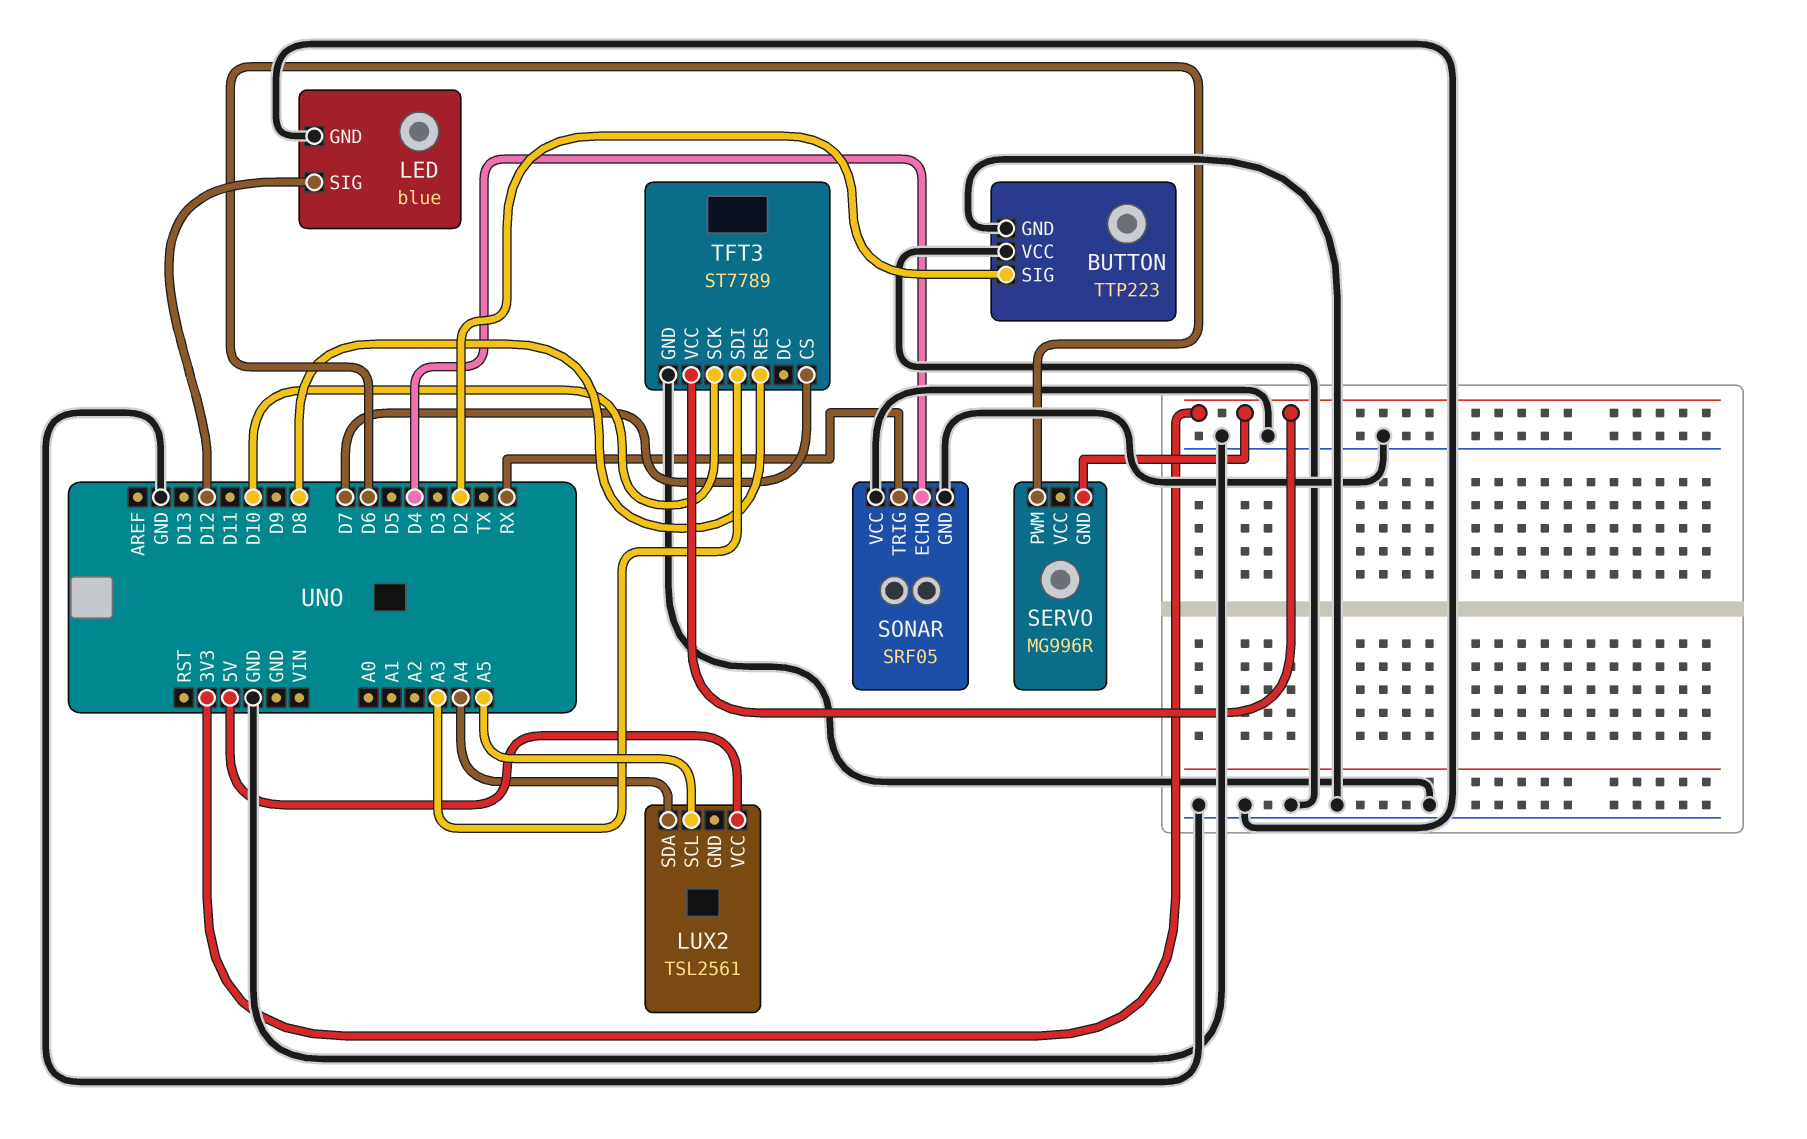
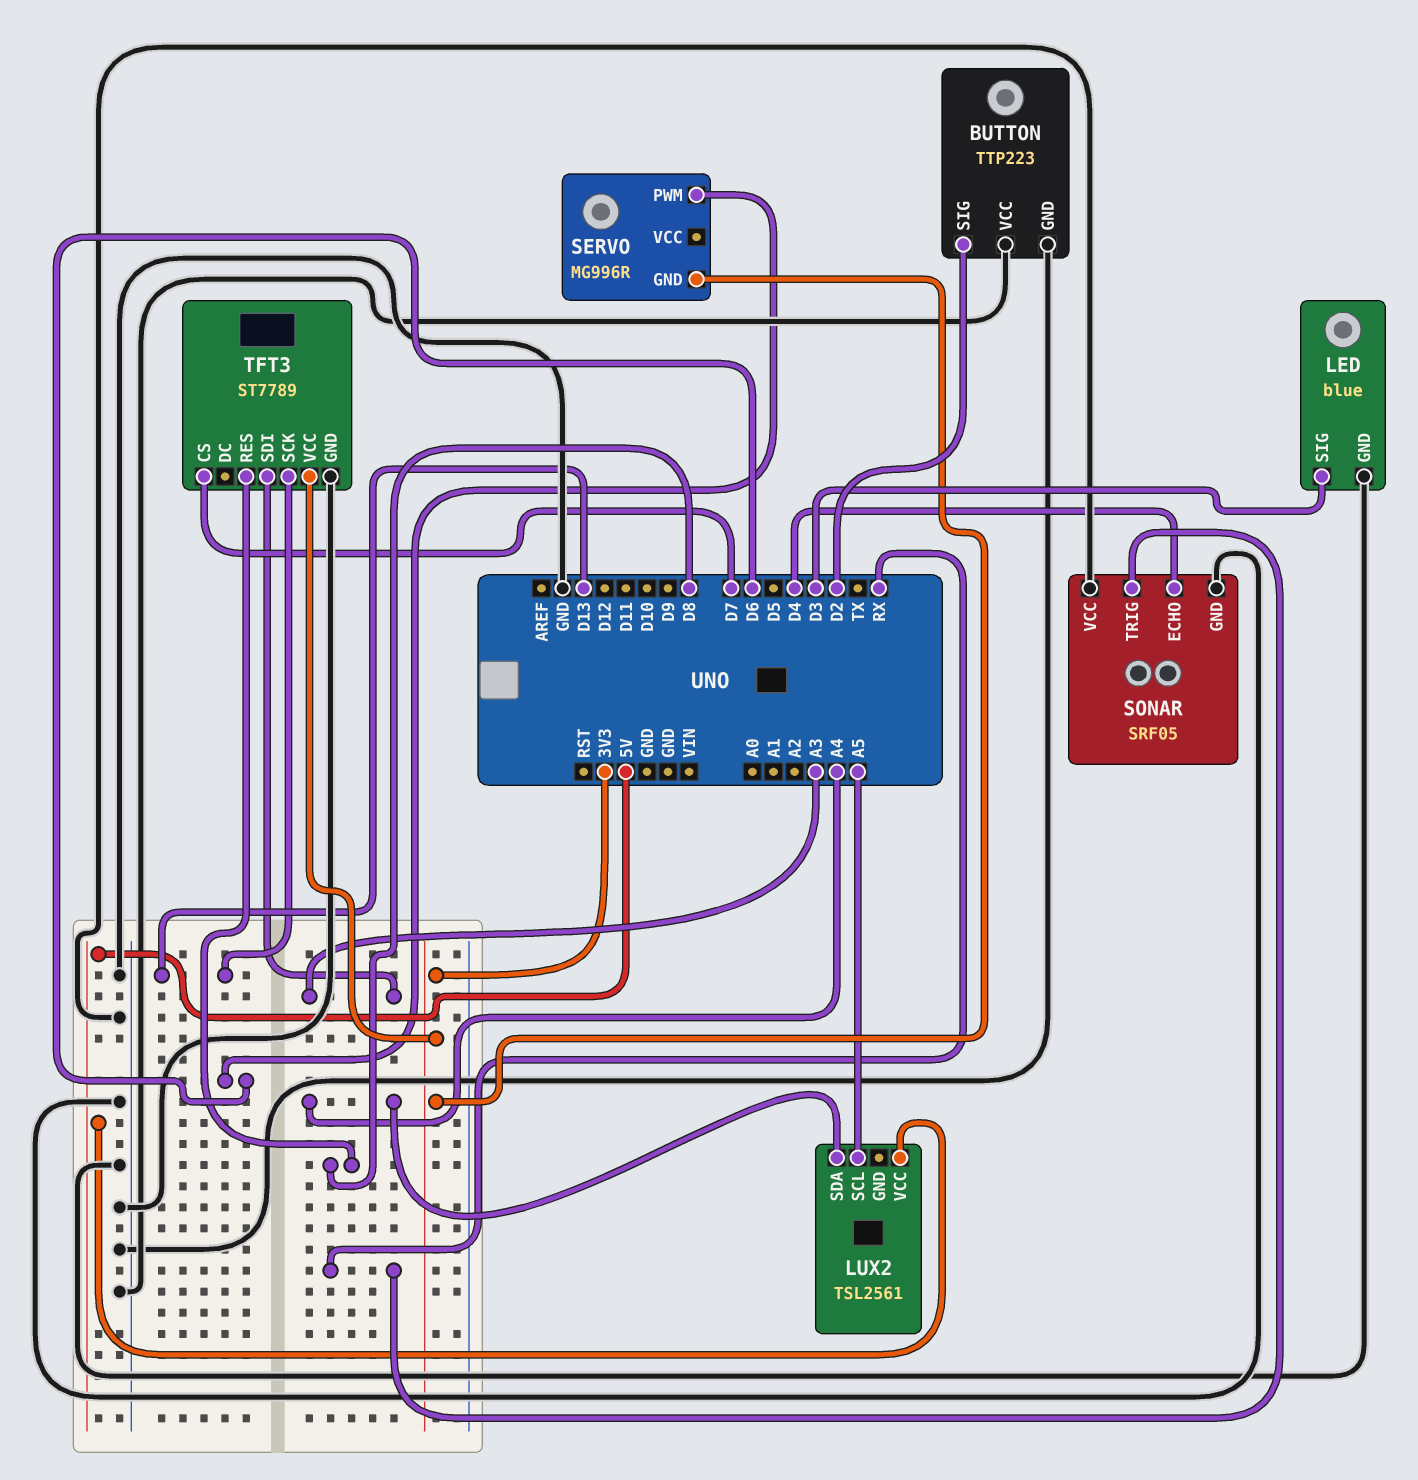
LED pin SIG: D12 -> D3
TFT3 pin SCK: D10 -> D13

